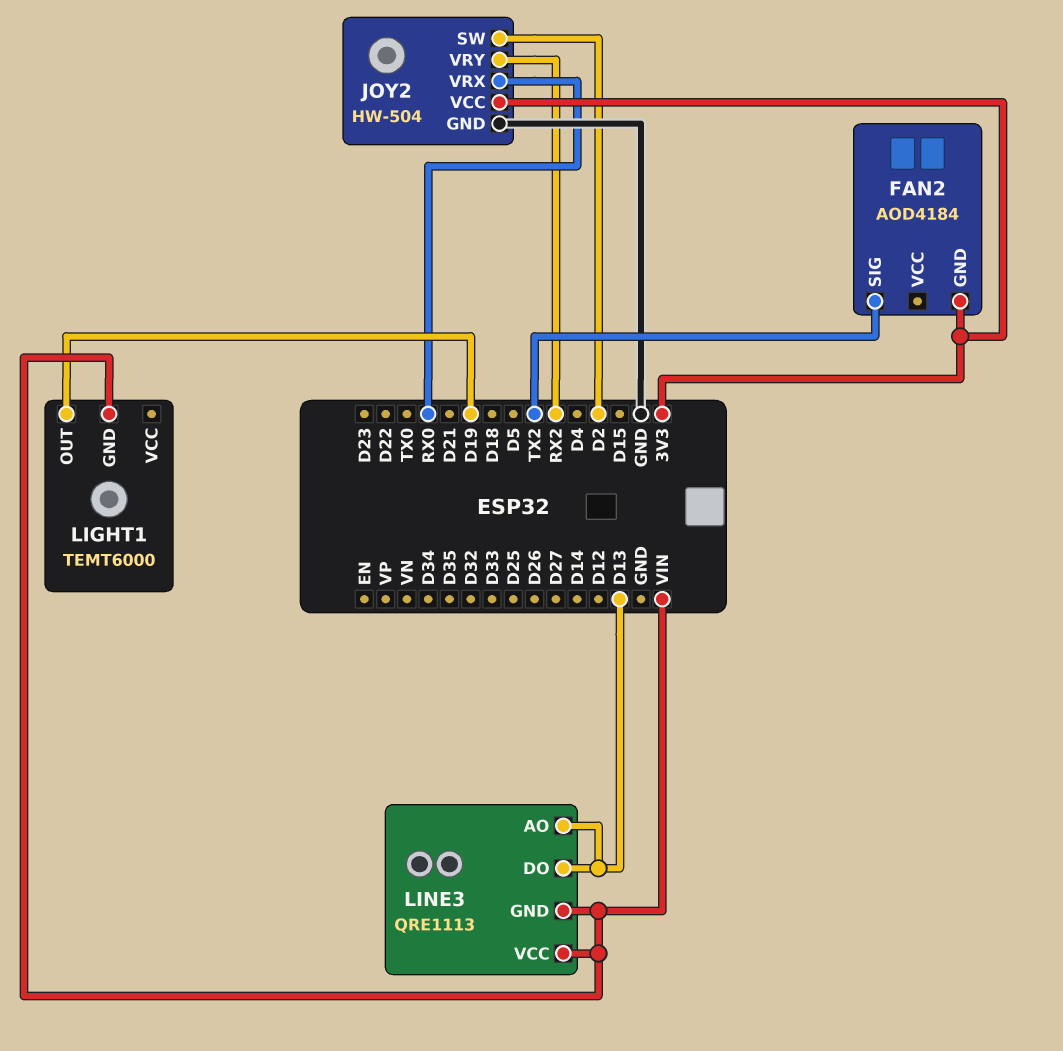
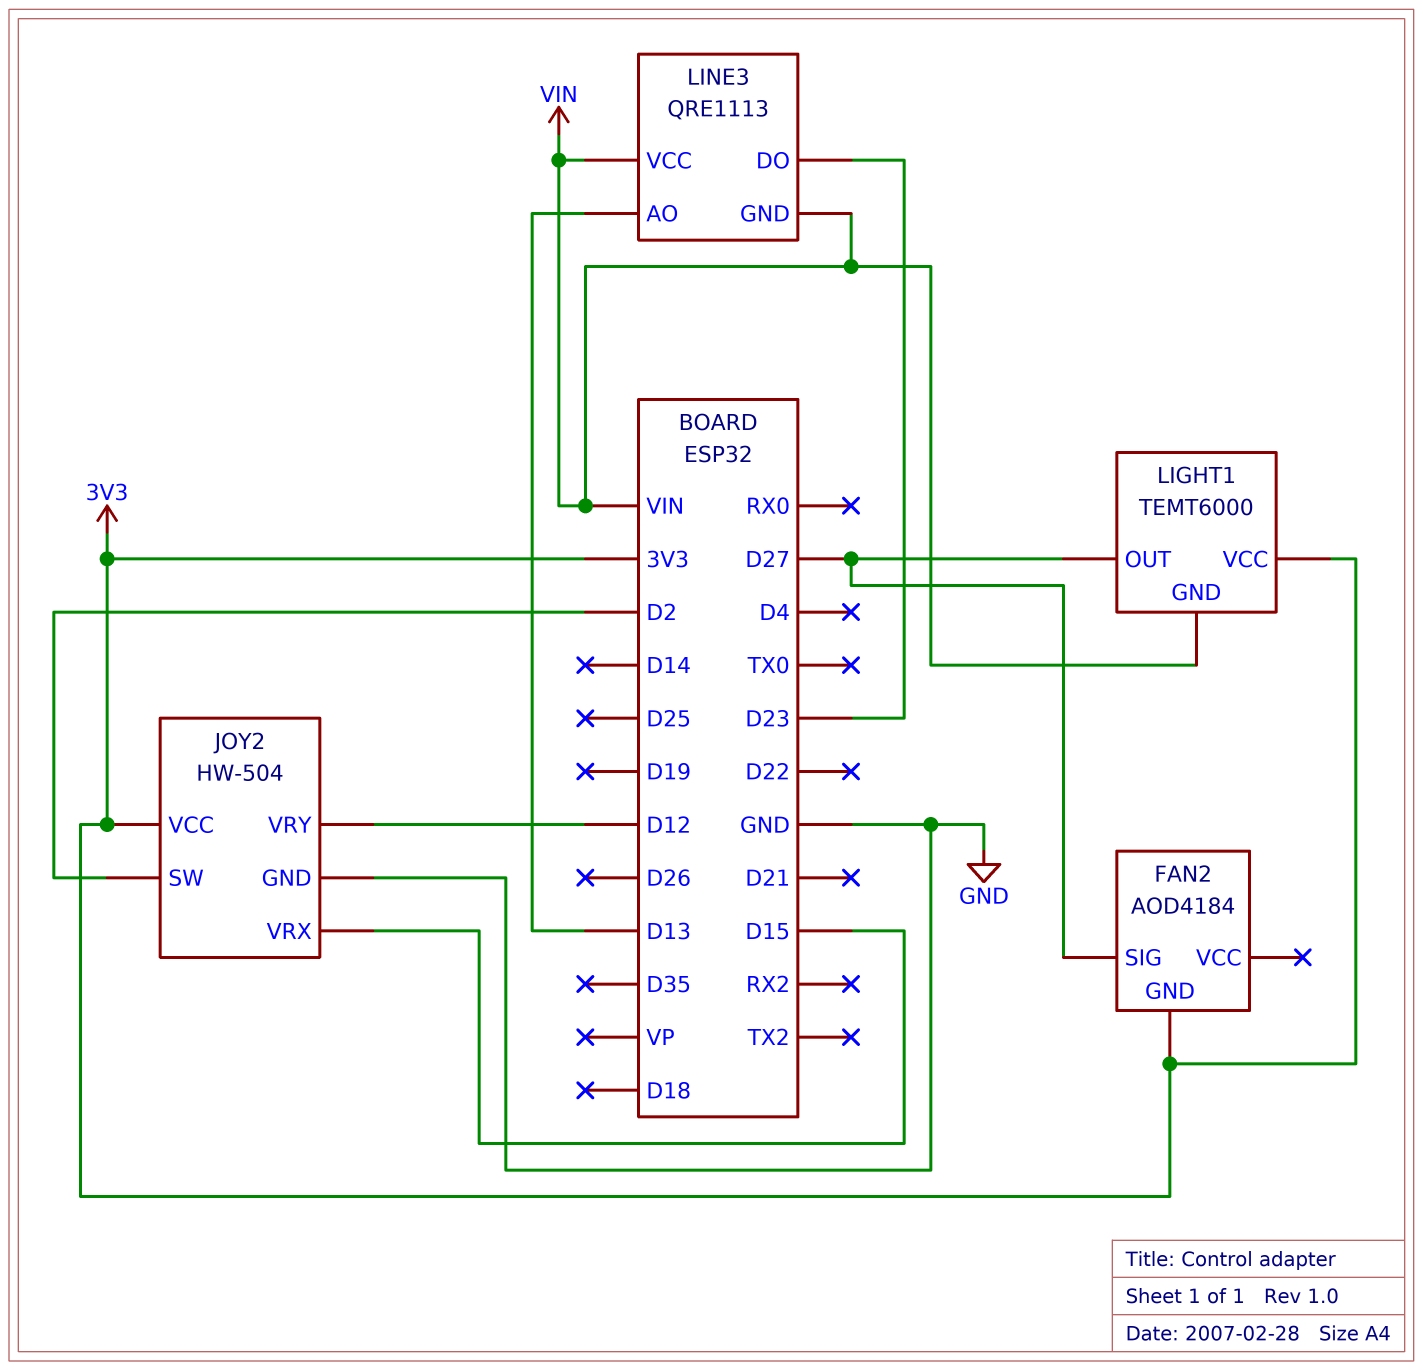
FAN2 pin SIG: TX2 -> D27
JOY2 pin VRX: RX0 -> D15
JOY2 pin VRY: RX2 -> D12
LIGHT1 pin OUT: D19 -> D27
LIGHT1 pin VCC: none -> 3V3
LINE3 pin DO: D13 -> D23

